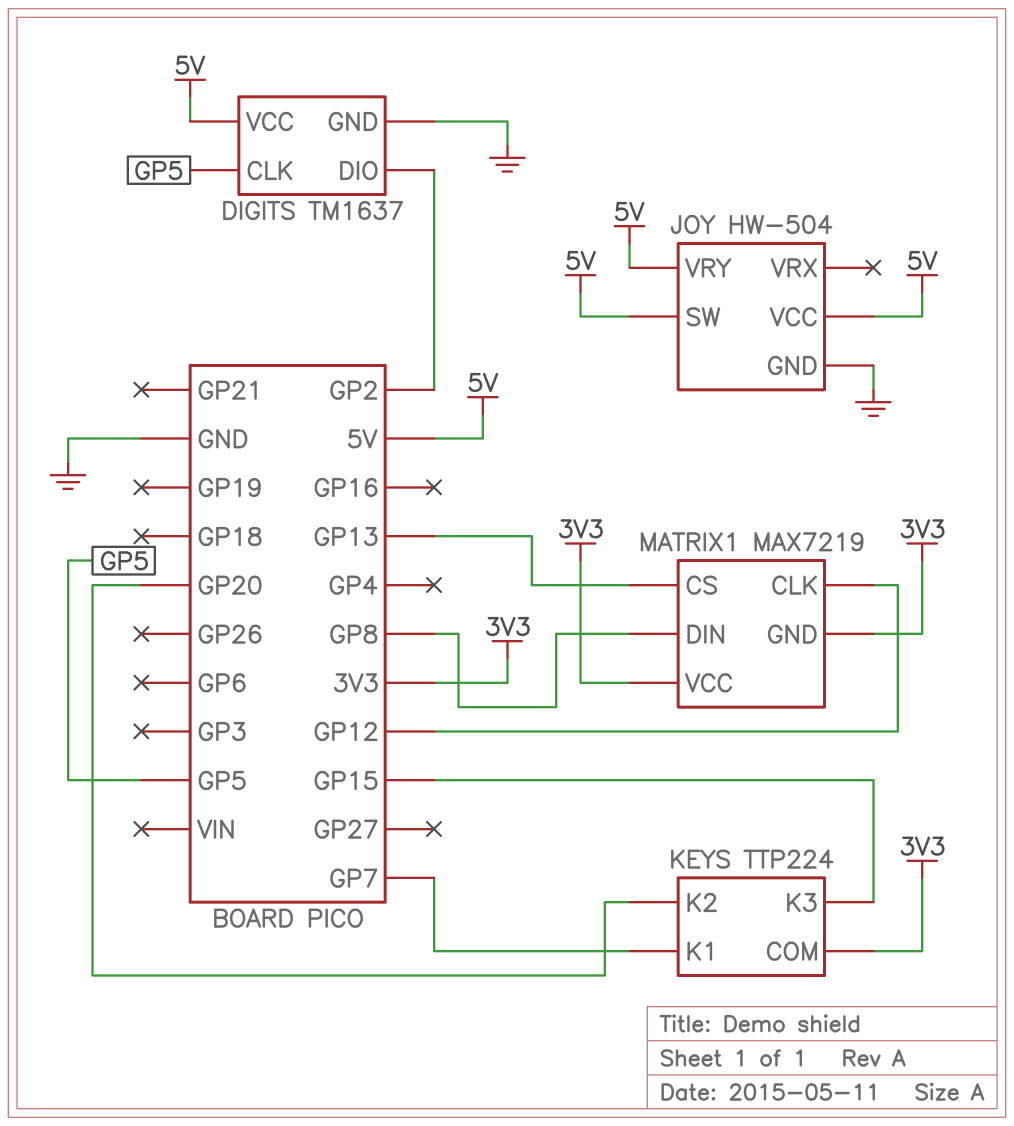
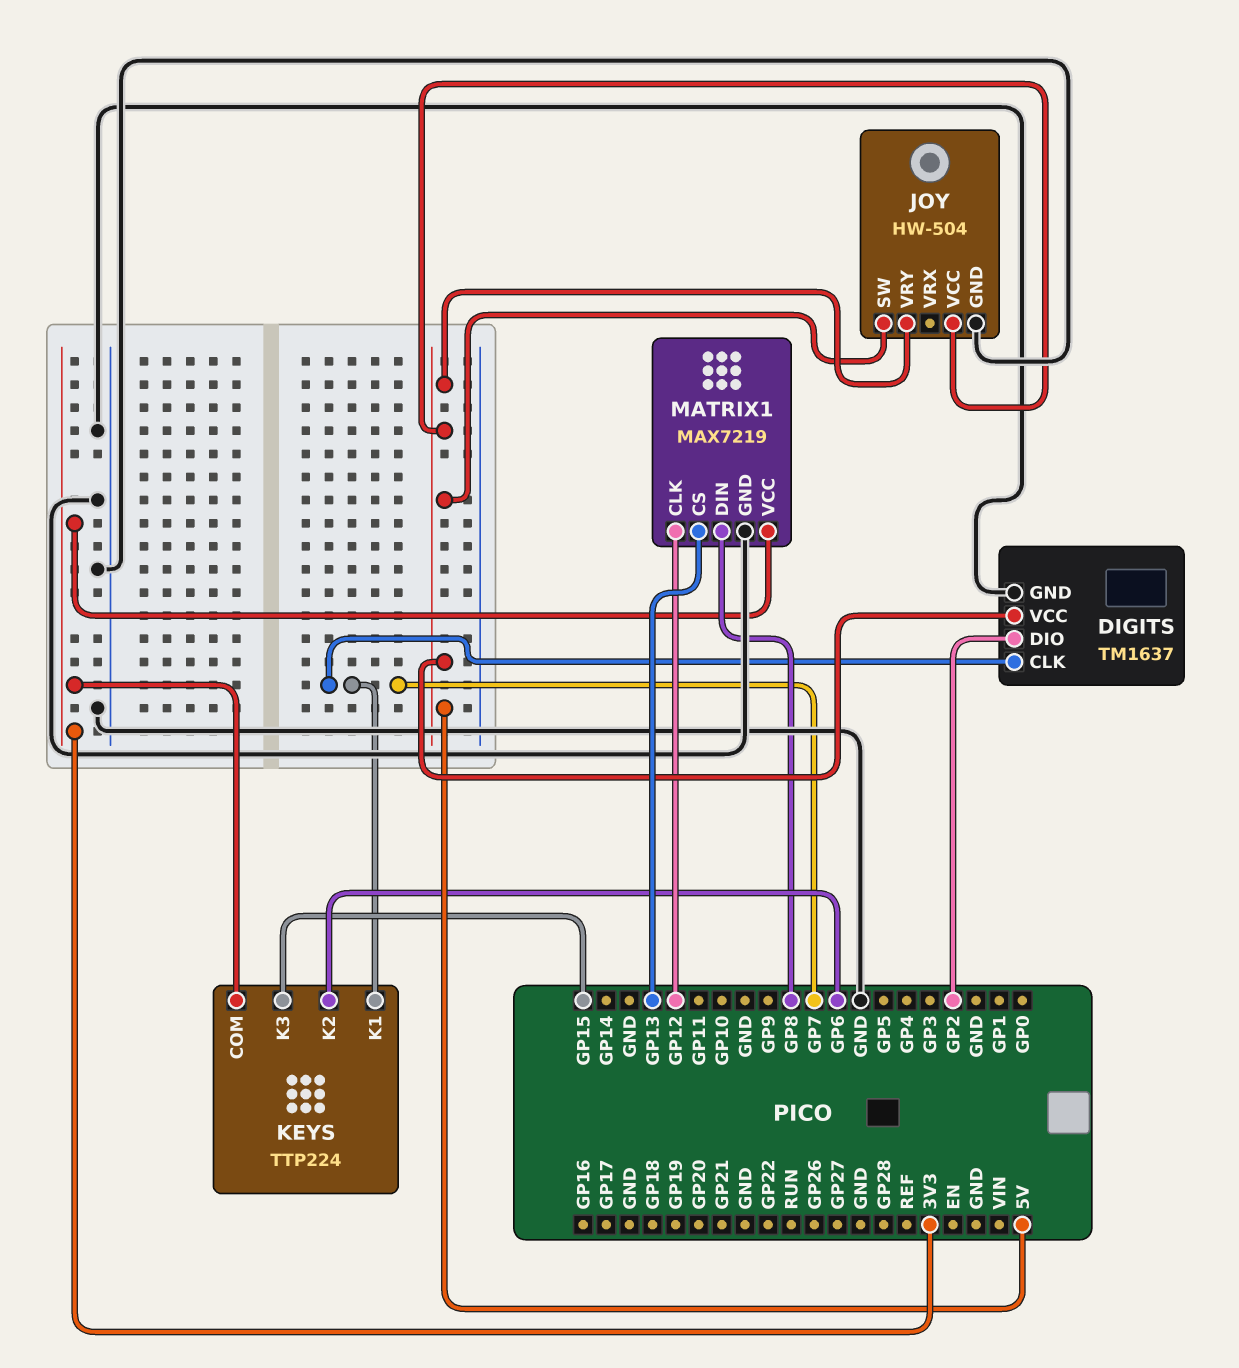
DIGITS pin CLK: GP5 -> GP7
KEYS pin K2: GP20 -> GP6
MATRIX1 pin GND: 3V3 -> GND

